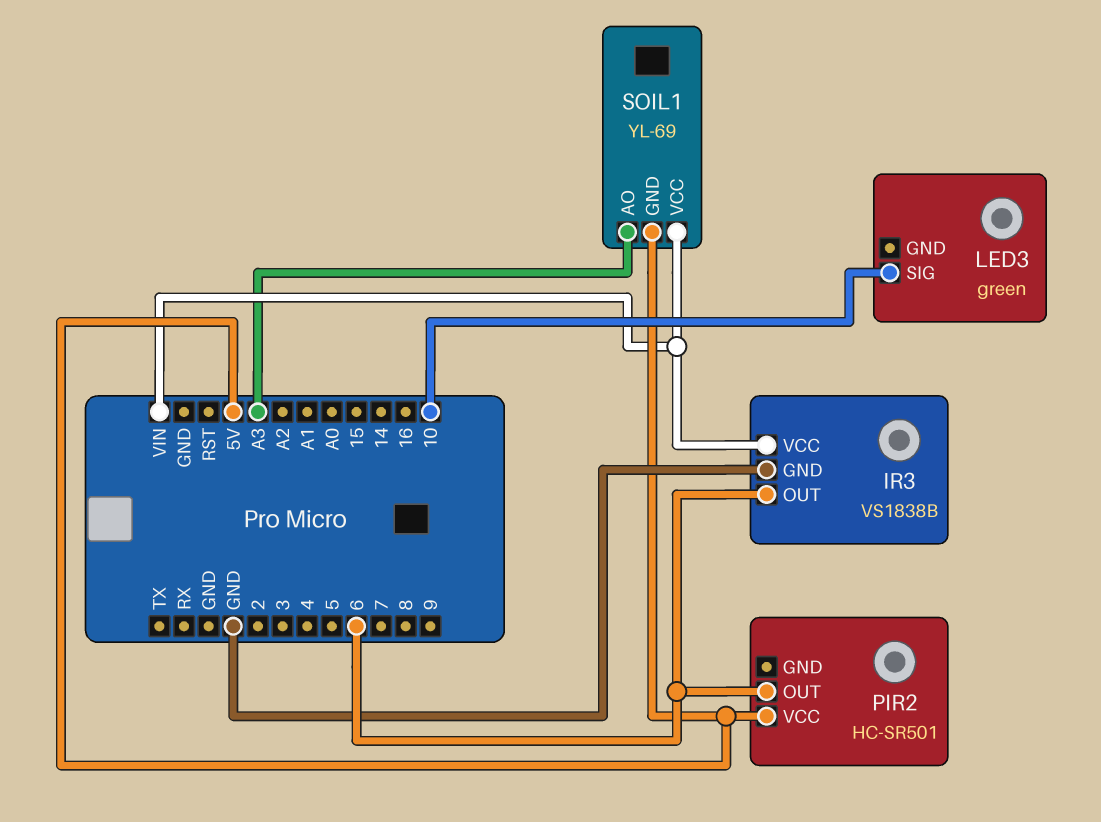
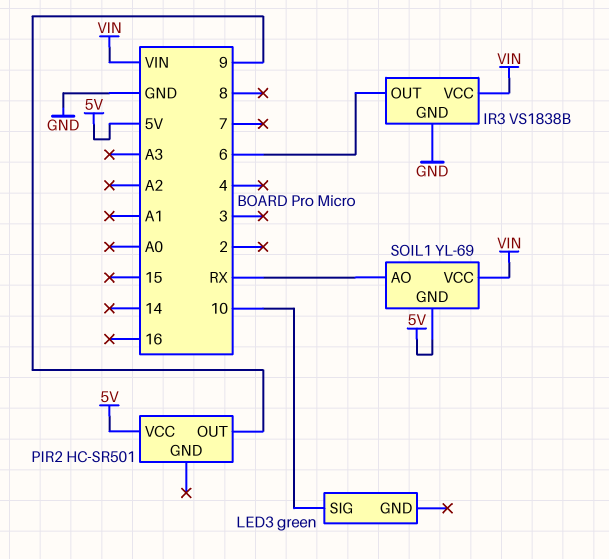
PIR2 pin OUT: 6 -> 9
SOIL1 pin AO: A3 -> RX

